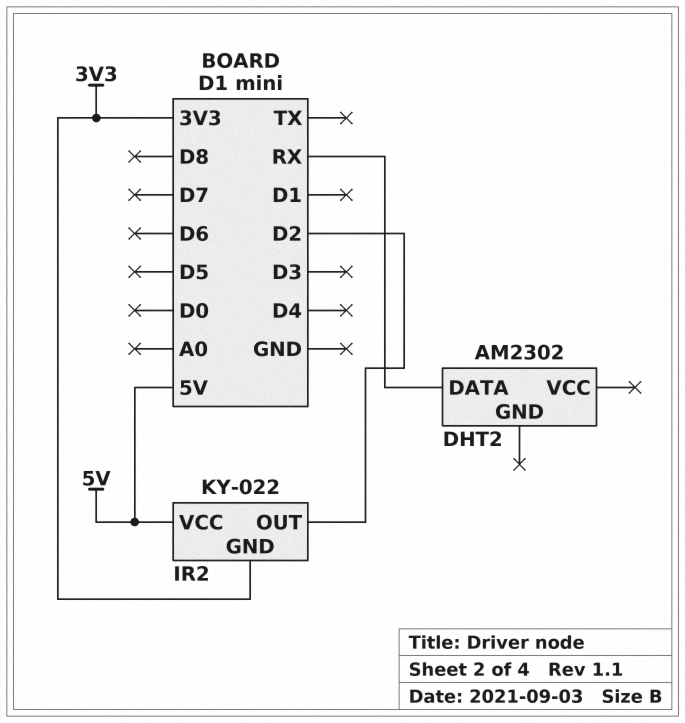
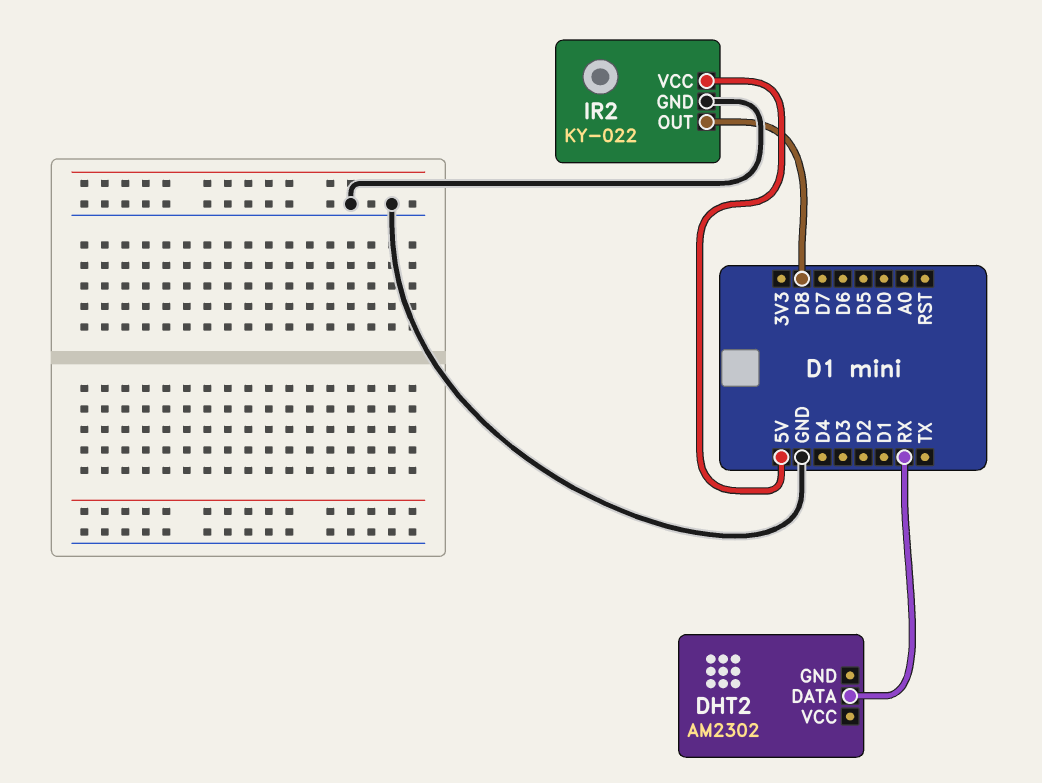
IR2 pin GND: 3V3 -> GND
IR2 pin OUT: D2 -> D8

